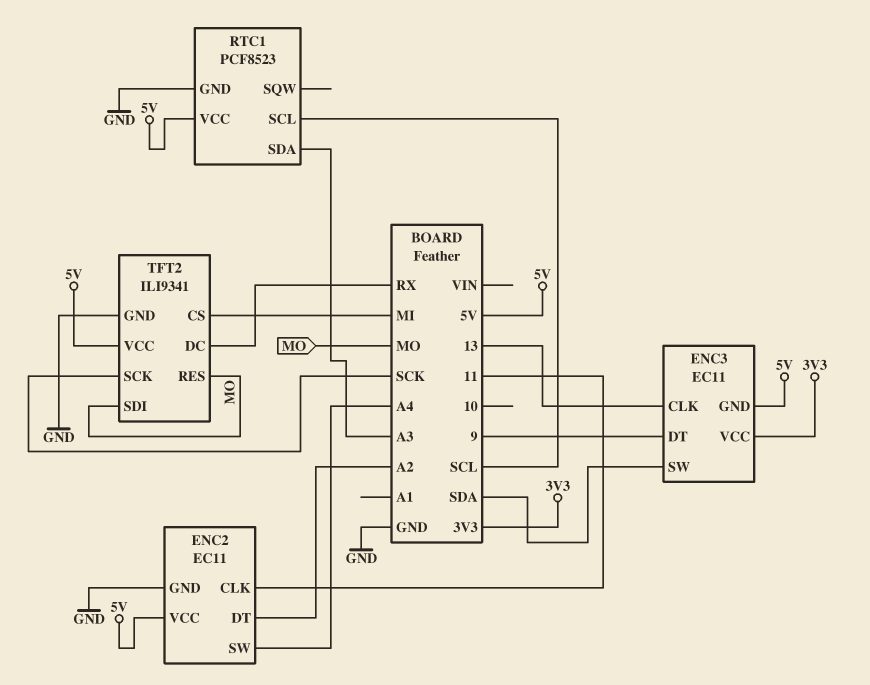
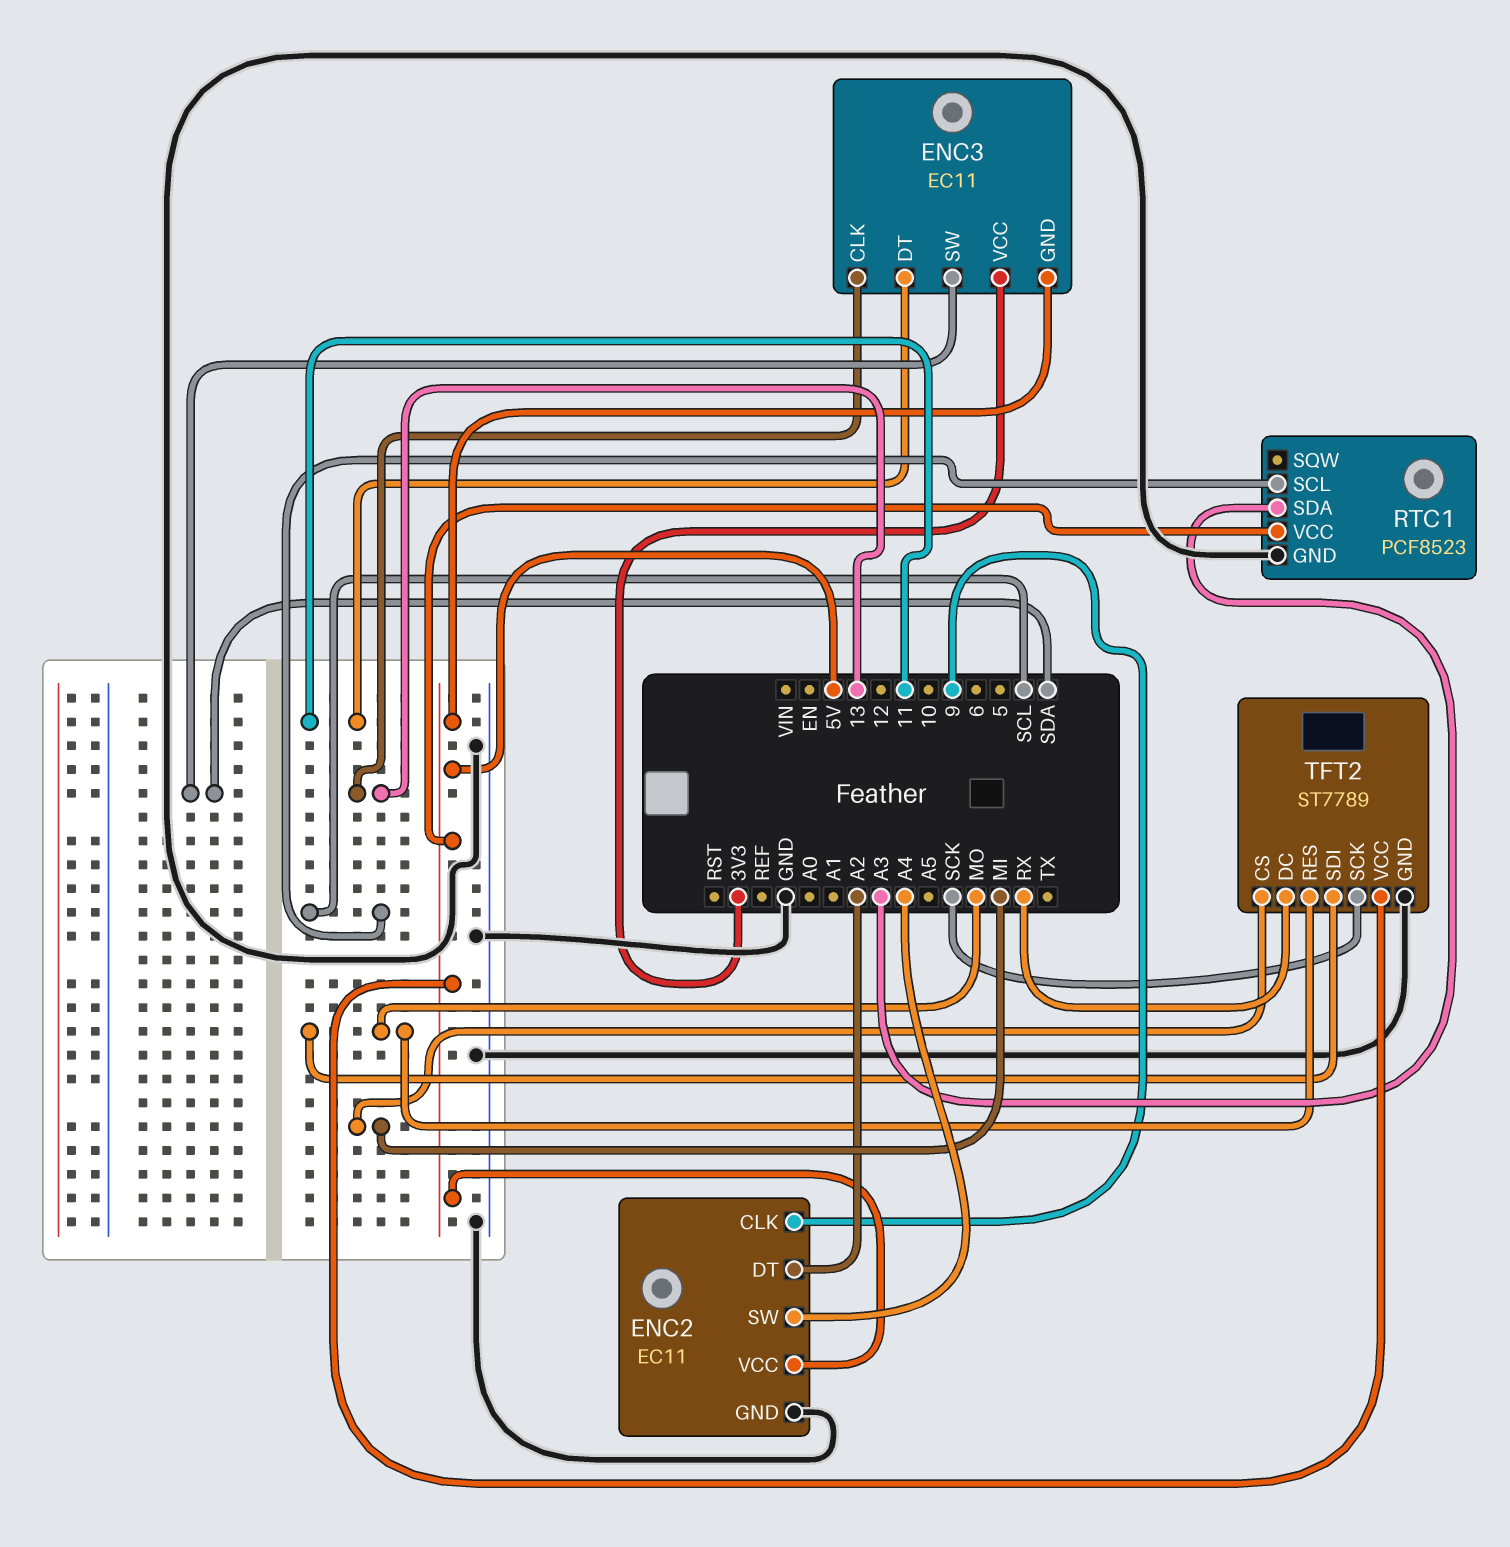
ENC2 pin CLK: 11 -> 9
ENC3 pin DT: 9 -> 11
TFT2: ILI9341 -> ST7789

